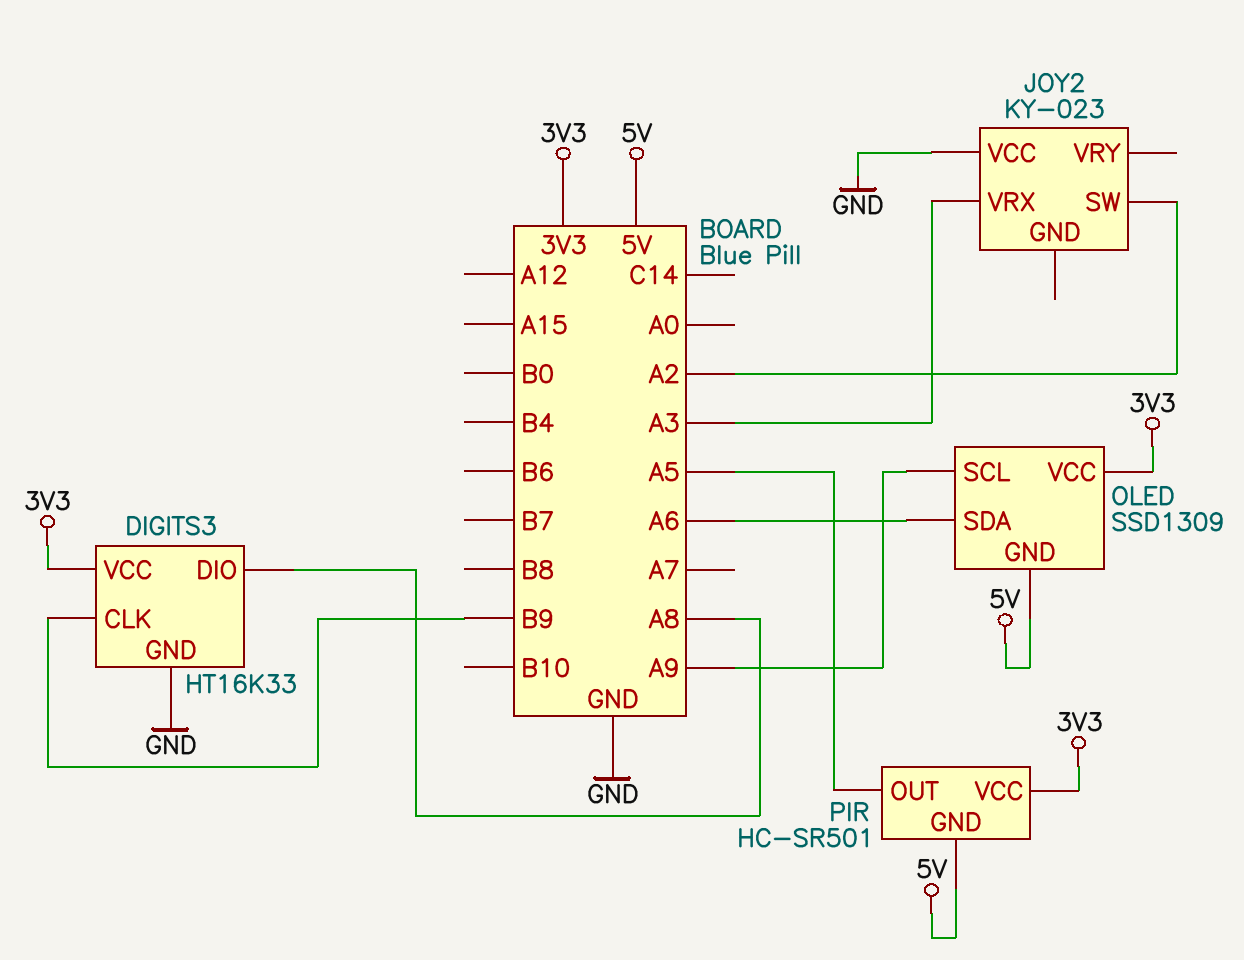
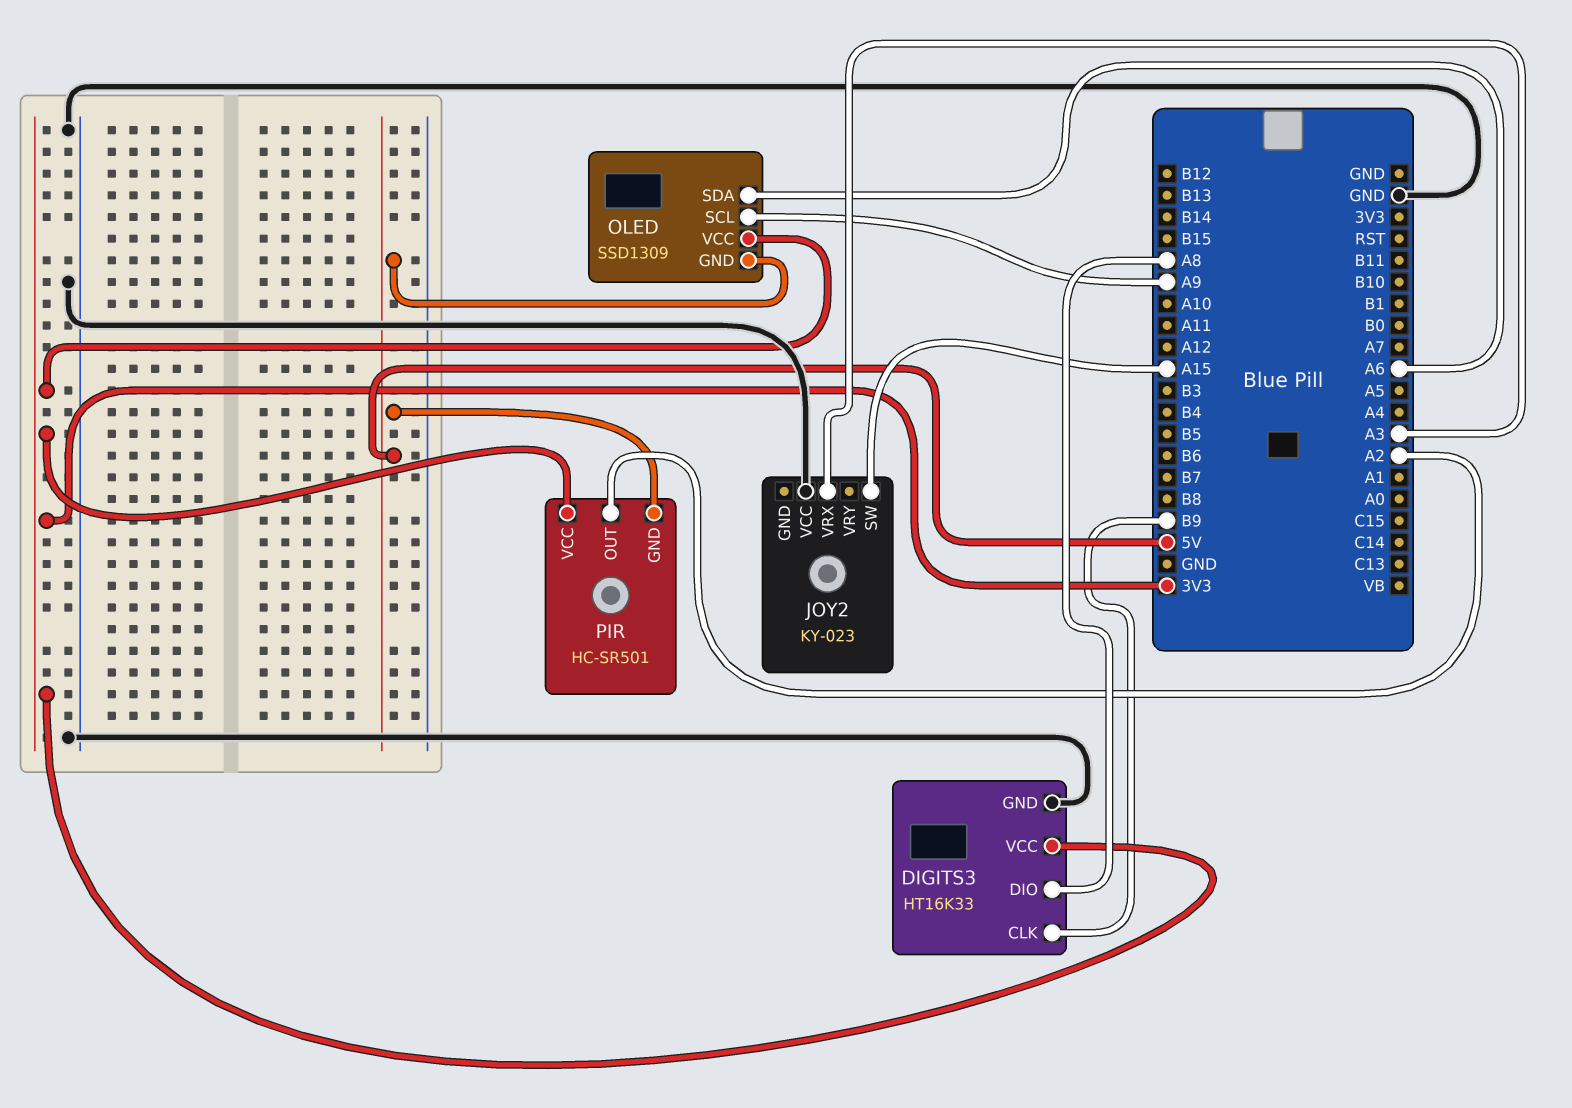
JOY2 pin SW: A2 -> A15
PIR pin OUT: A5 -> A2

